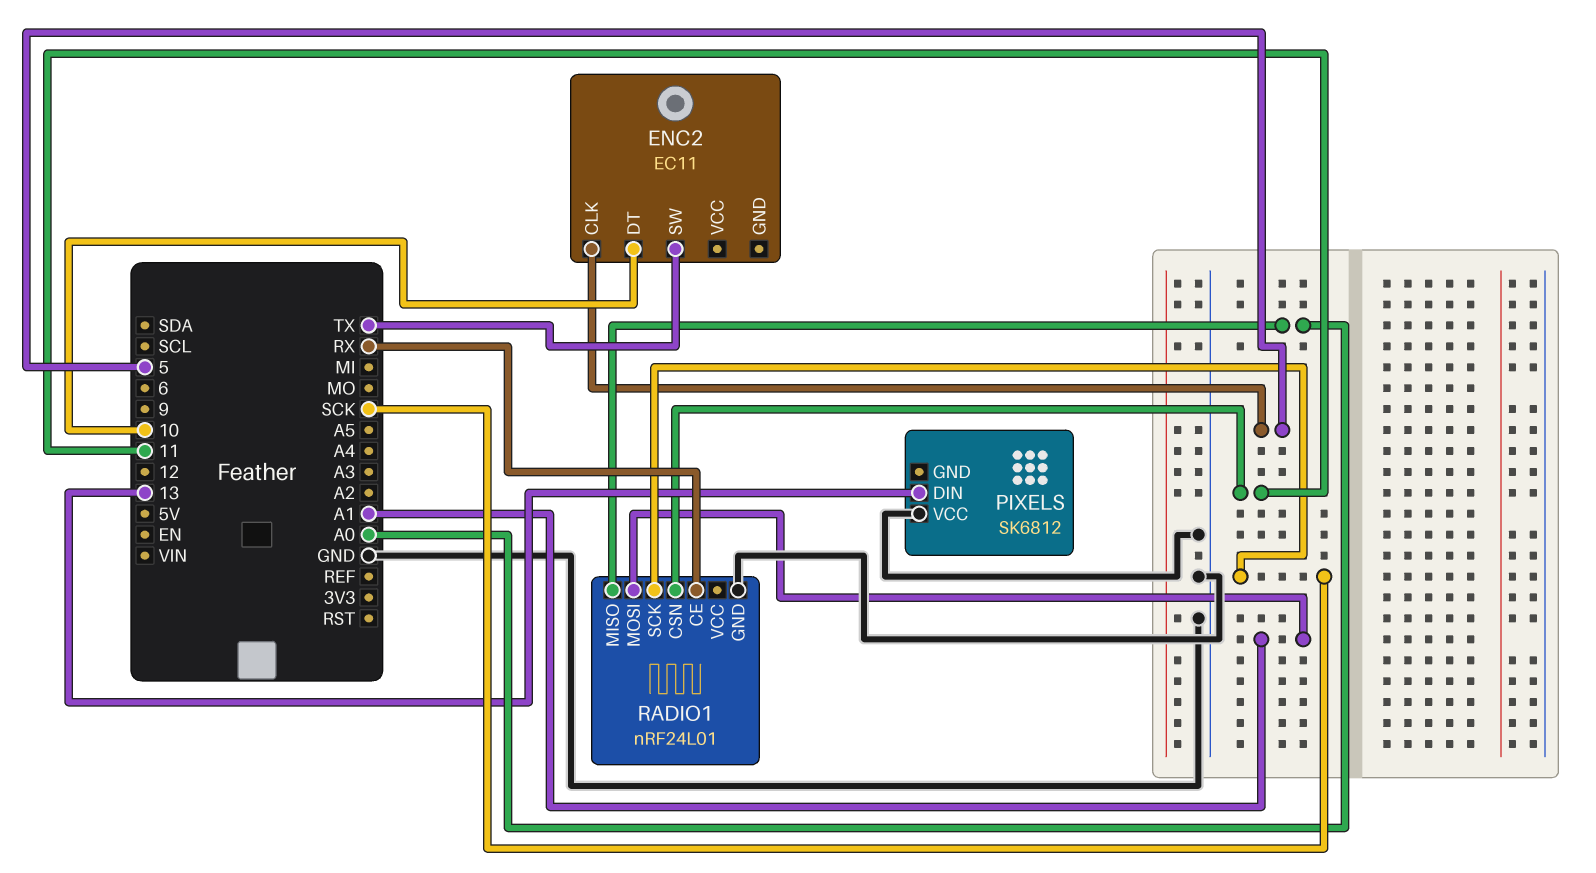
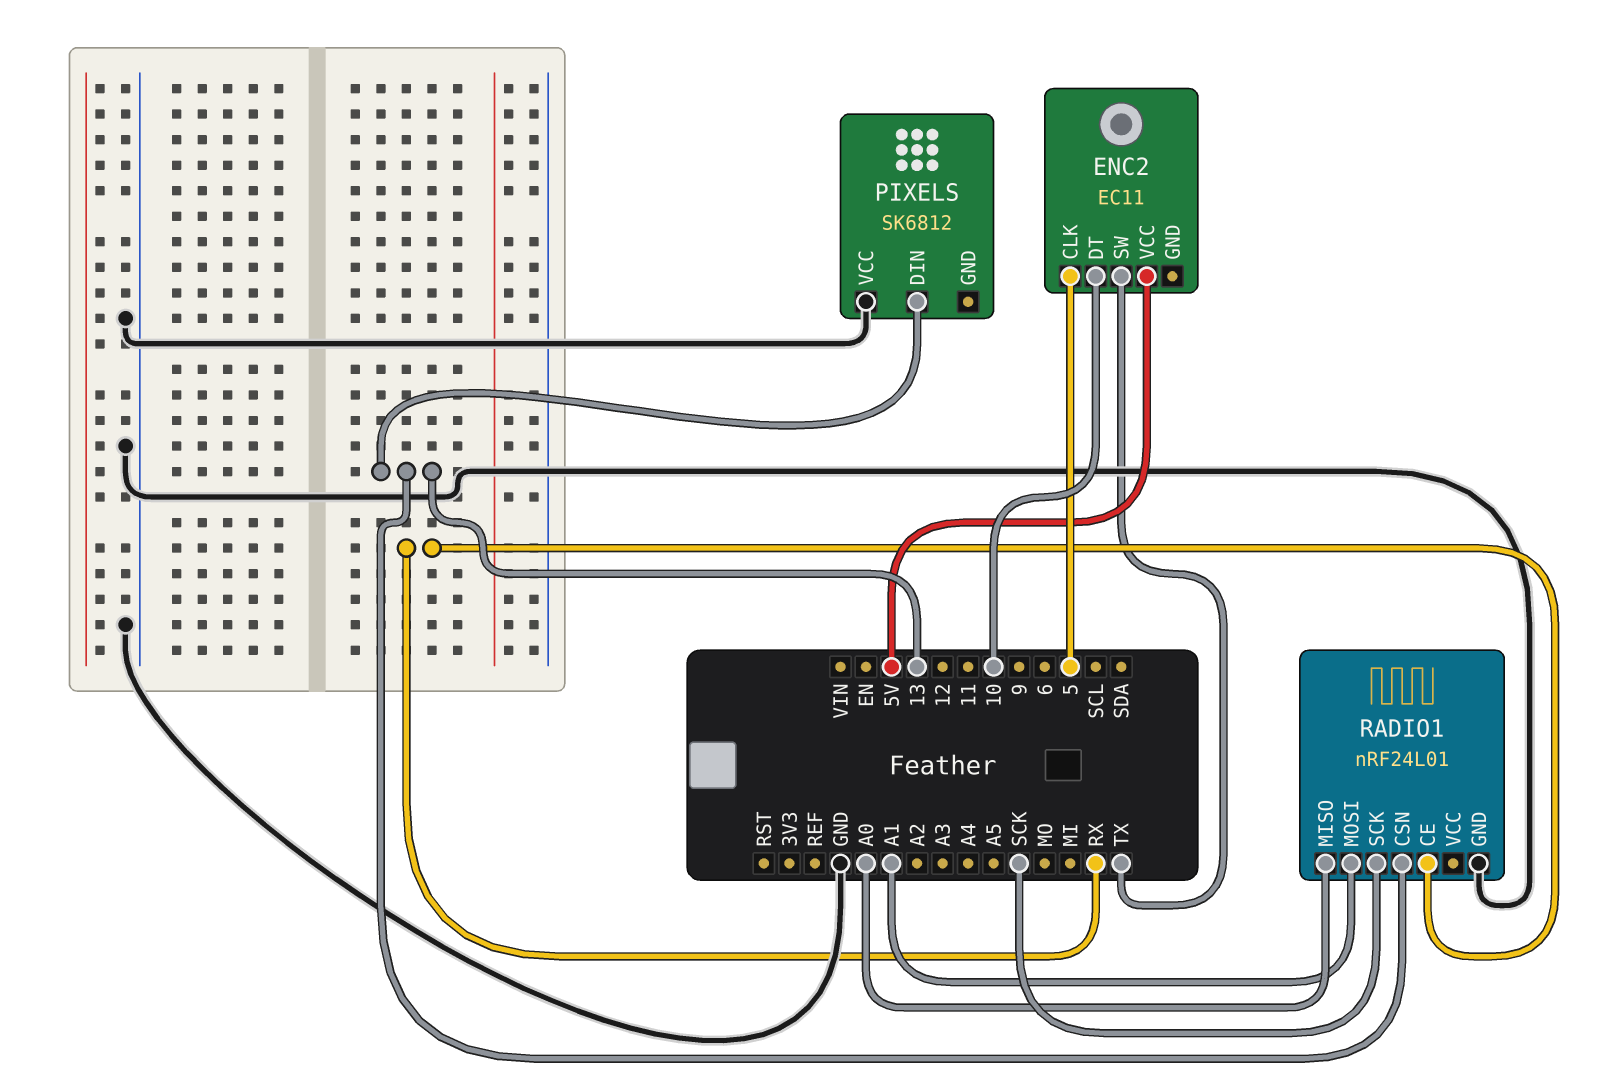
ENC2 pin VCC: none -> 5V
RADIO1 pin CSN: 11 -> 13

